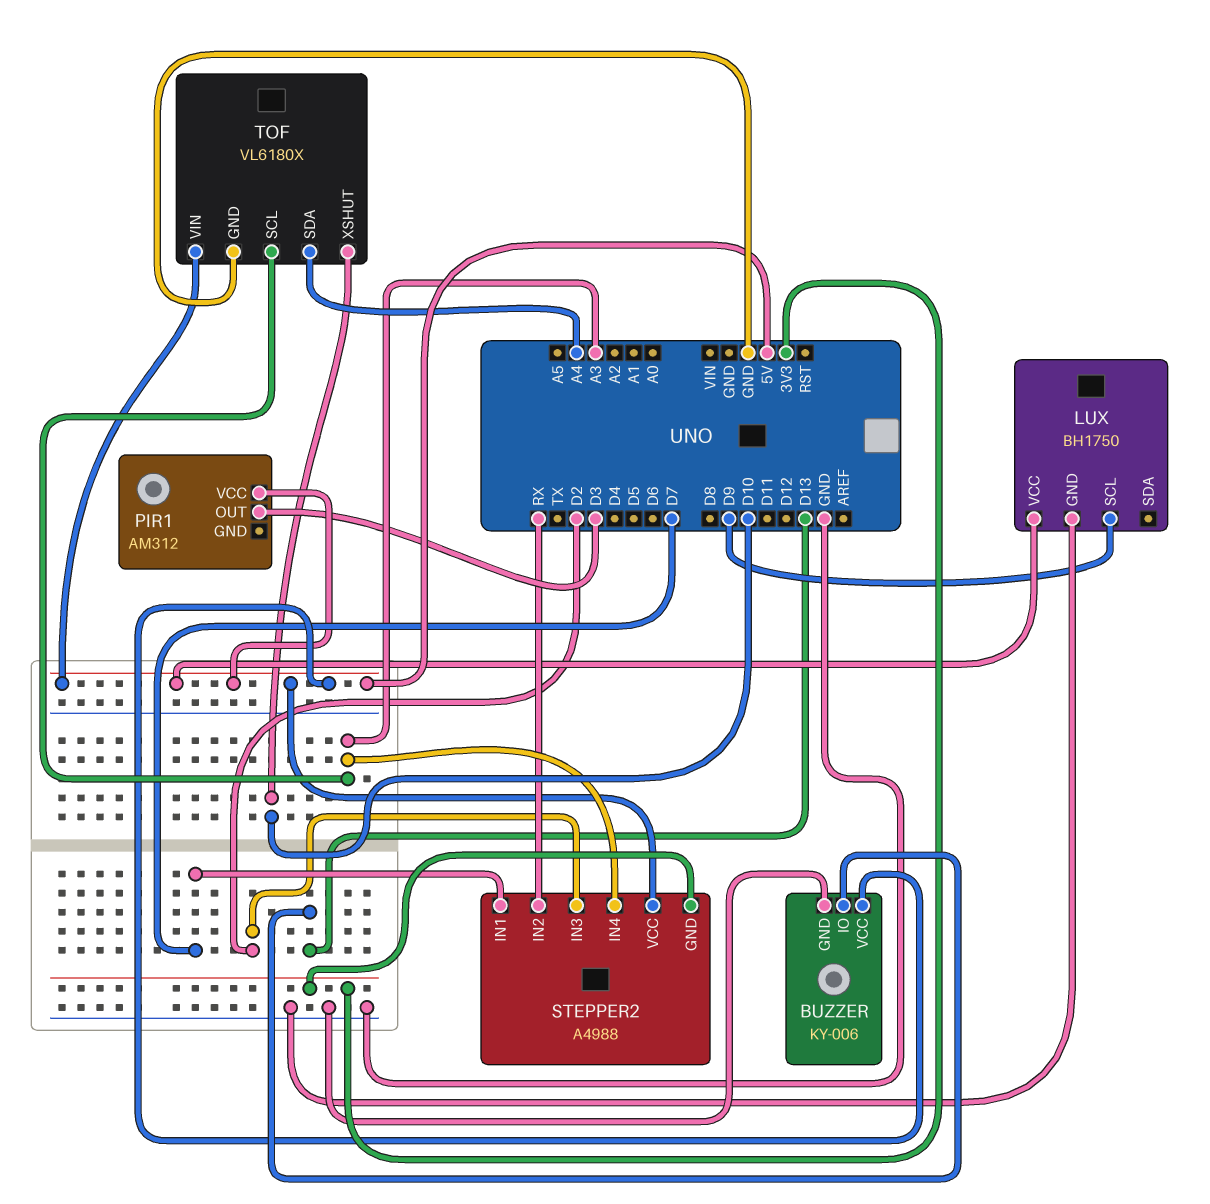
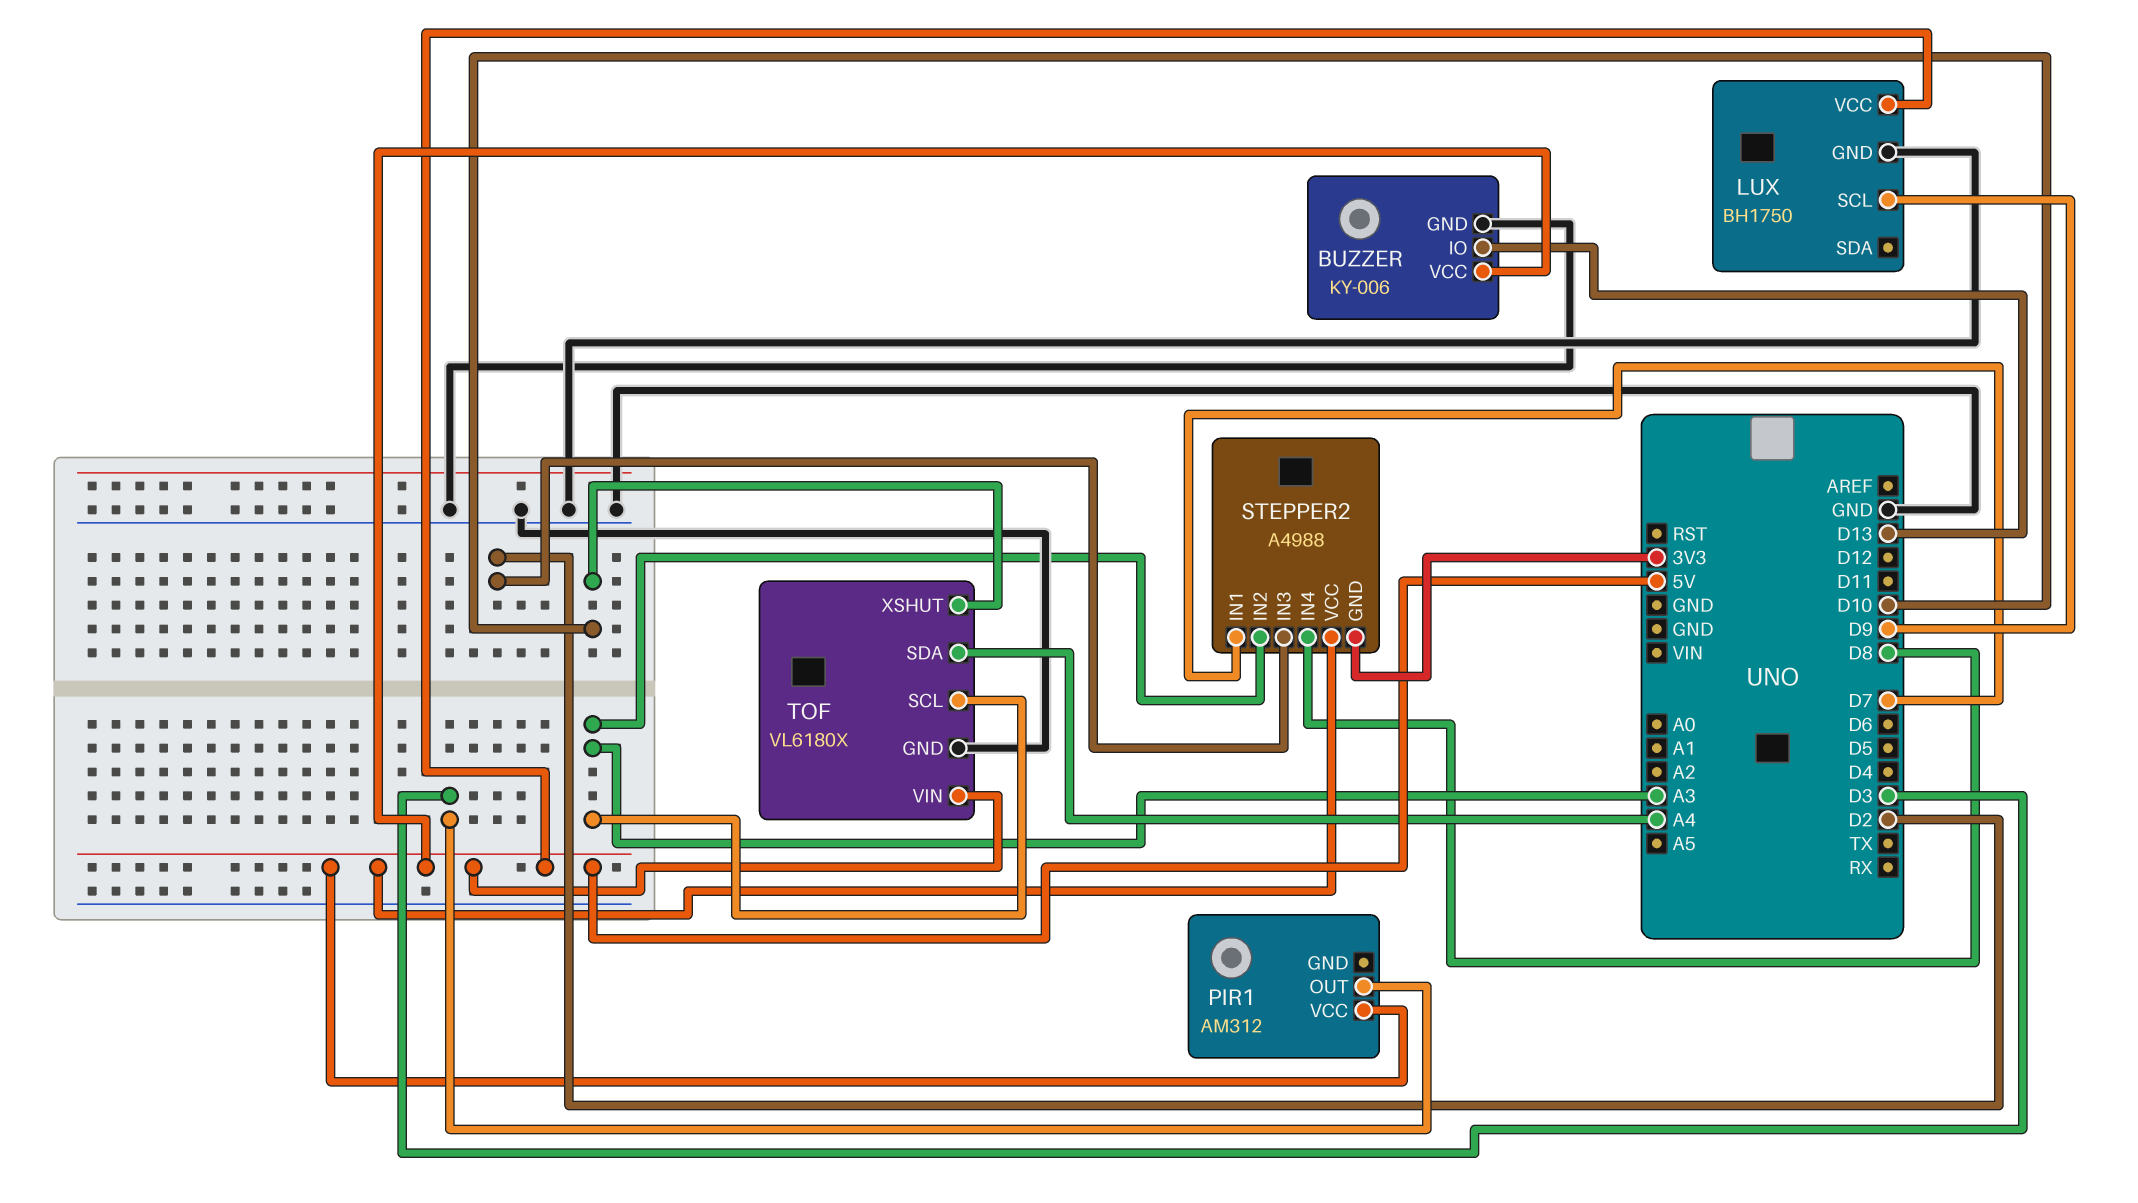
STEPPER2 pin IN2: RX -> A3
STEPPER2 pin IN4: A3 -> D8

